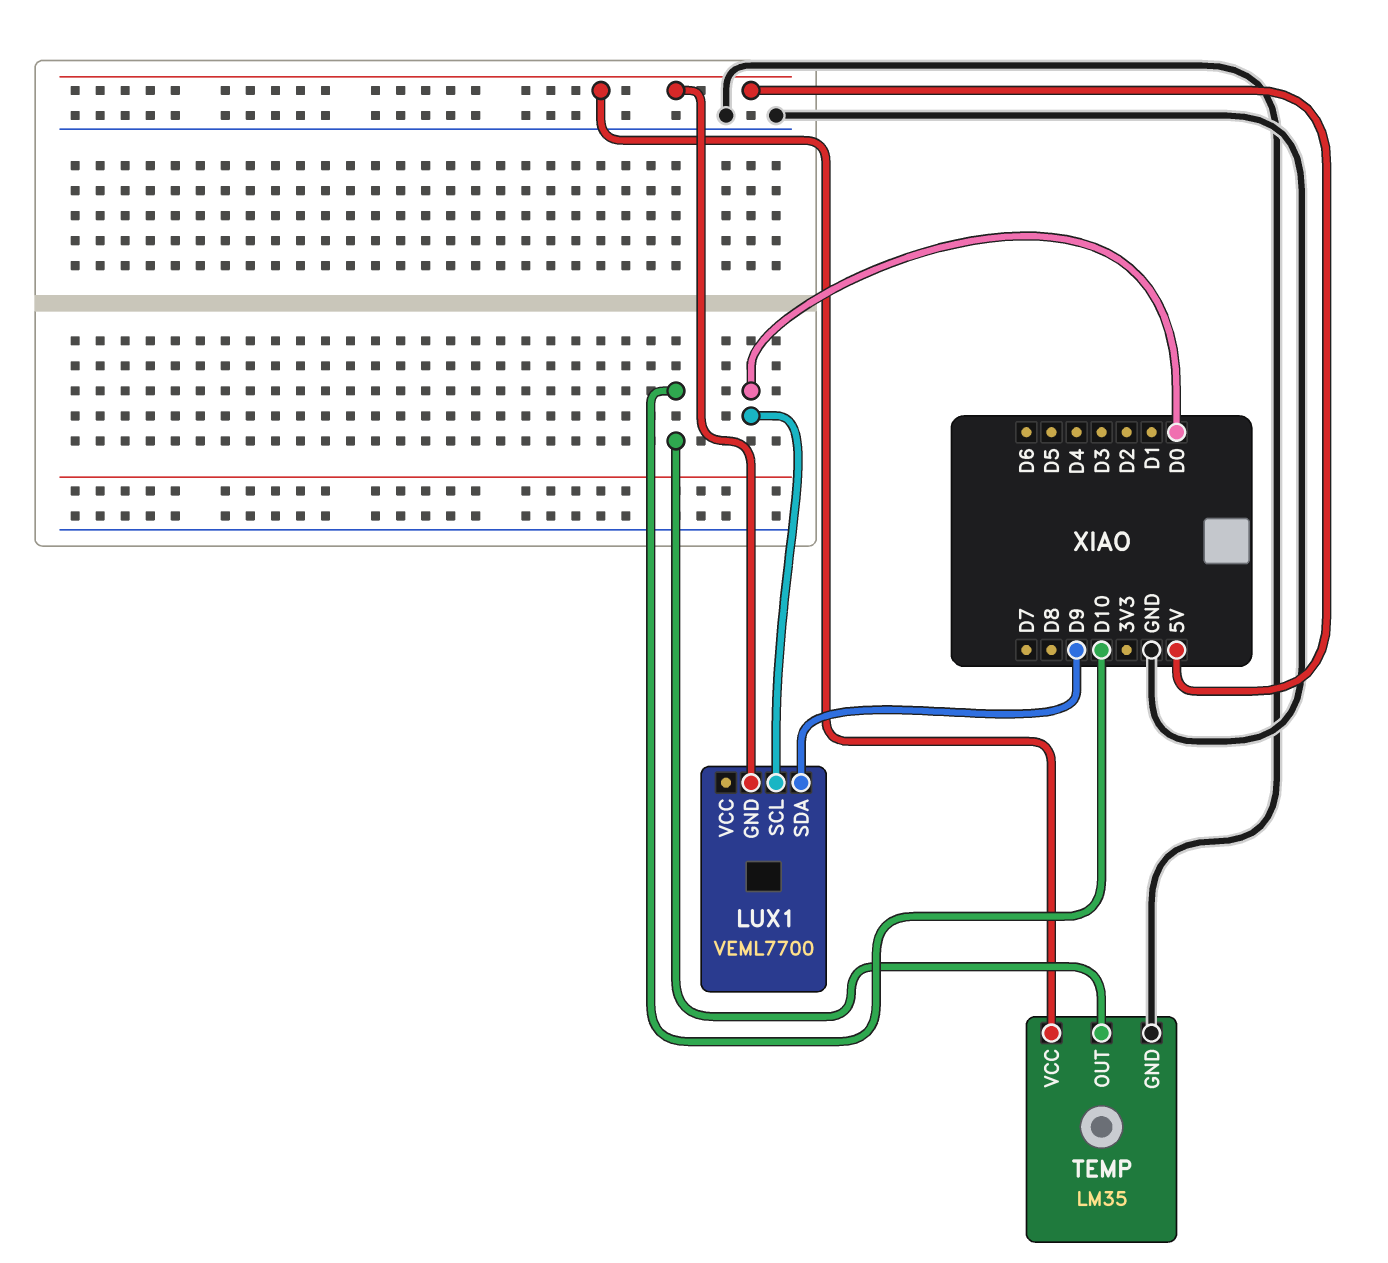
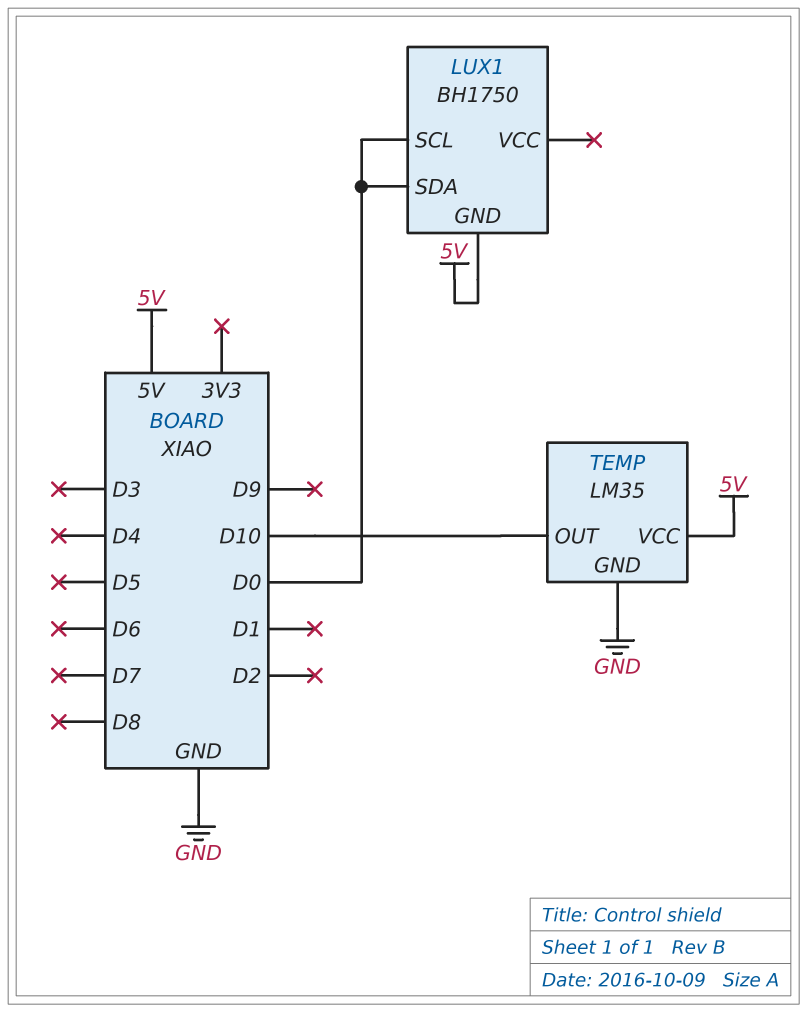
LUX1: VEML7700 -> BH1750
LUX1 pin SDA: D9 -> D0

